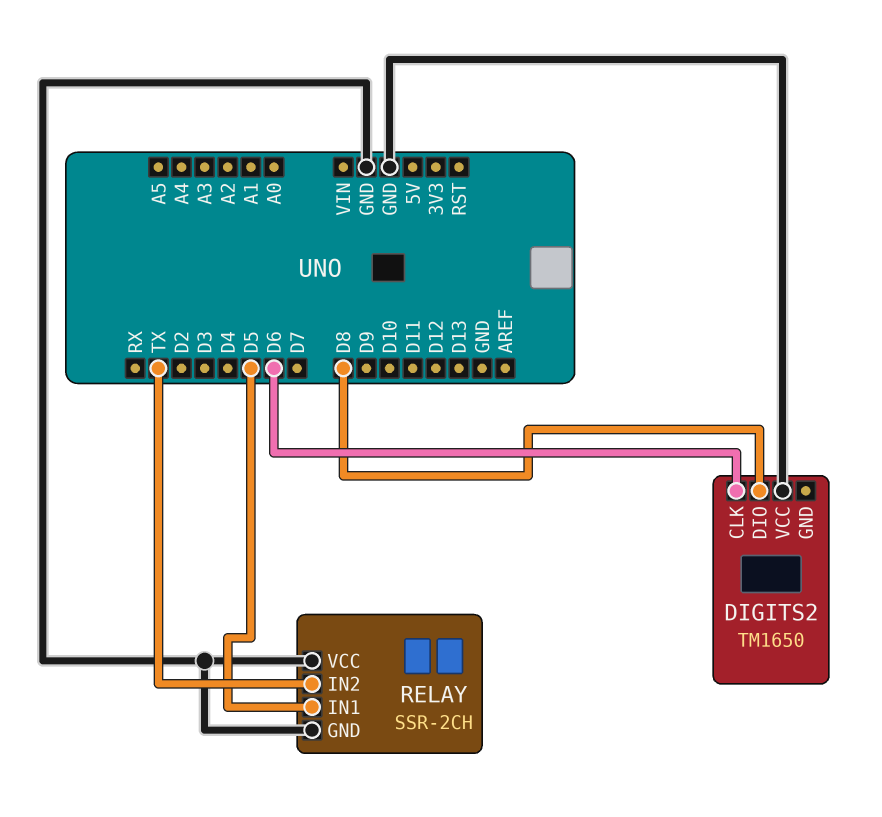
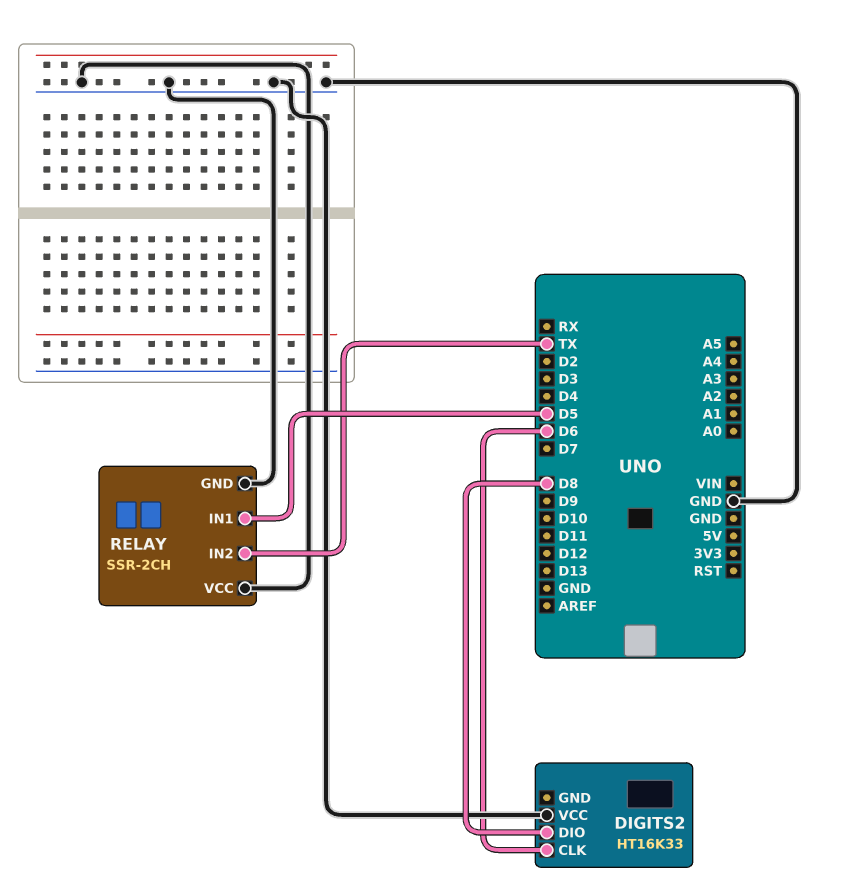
DIGITS2: TM1650 -> HT16K33

